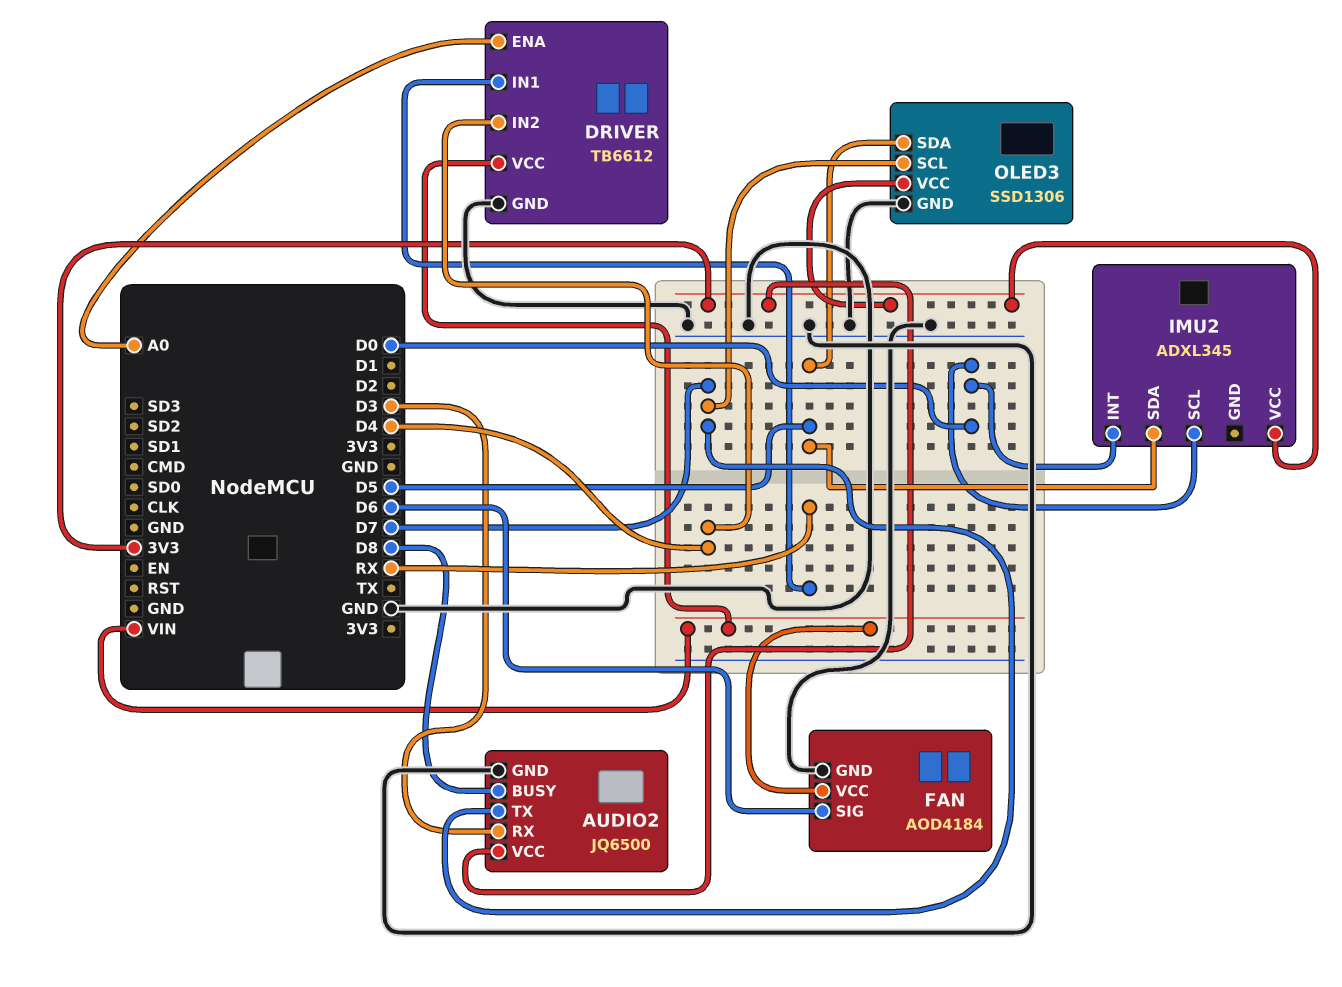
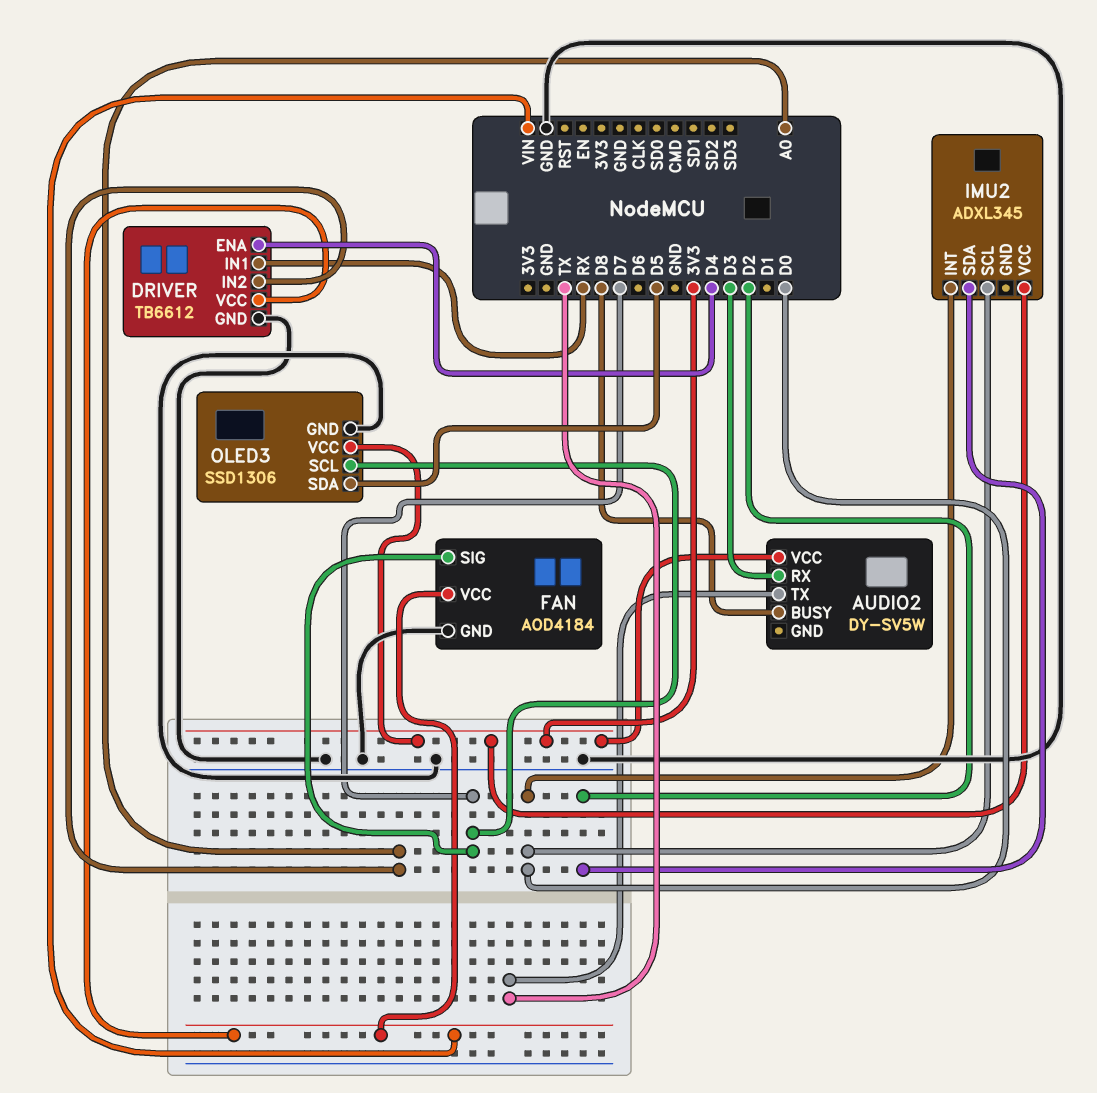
AUDIO2: JQ6500 -> DY-SV5W
AUDIO2 pin GND: GND -> none
AUDIO2 pin TX: D7 -> TX
DRIVER pin ENA: A0 -> D4
DRIVER pin IN2: D4 -> A0
FAN pin SIG: D6 -> D7
IMU2 pin SDA: D5 -> D2

